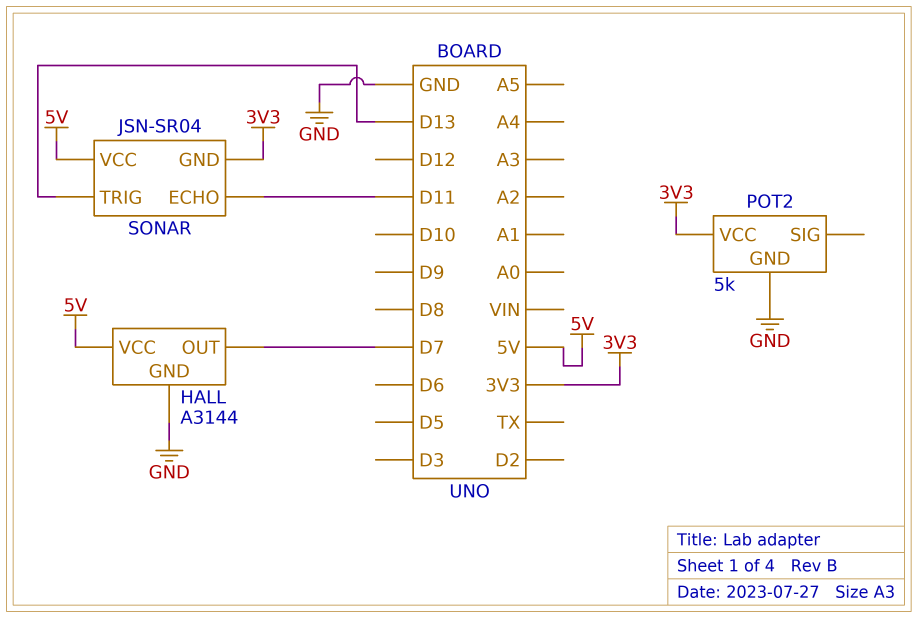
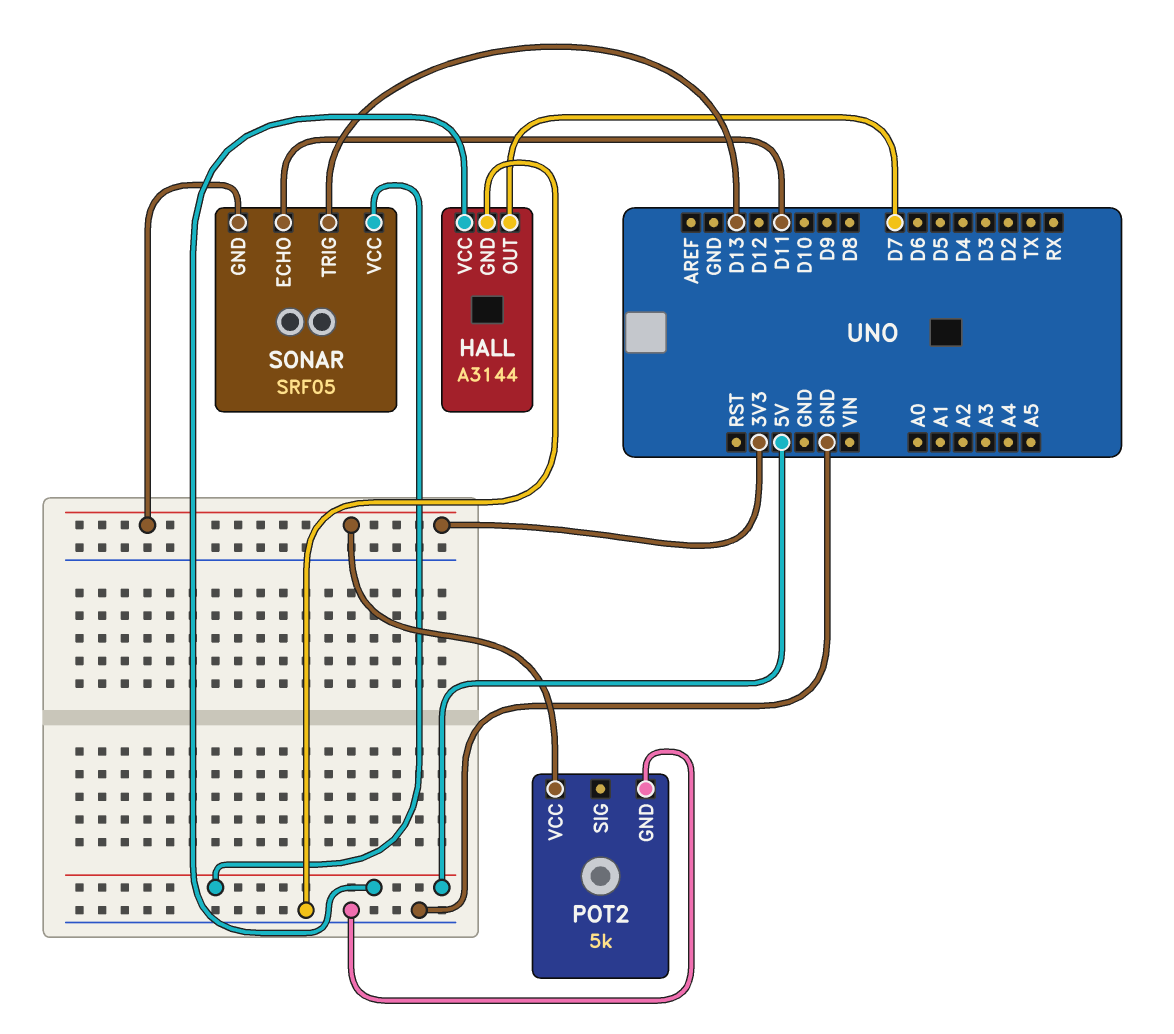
SONAR: JSN-SR04 -> SRF05

